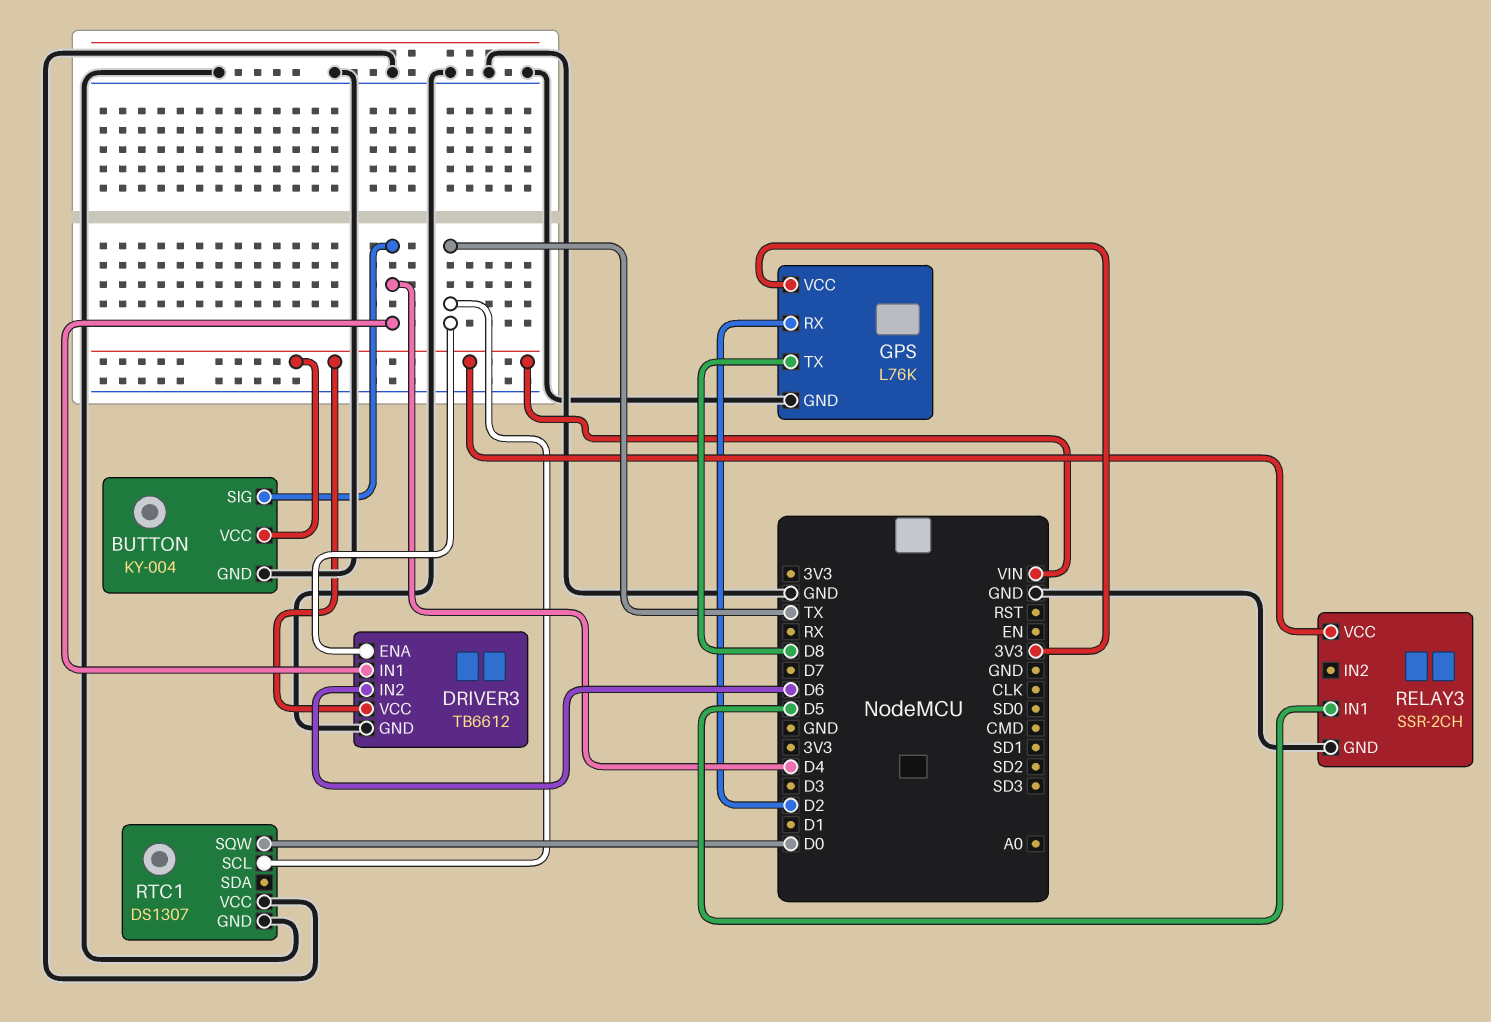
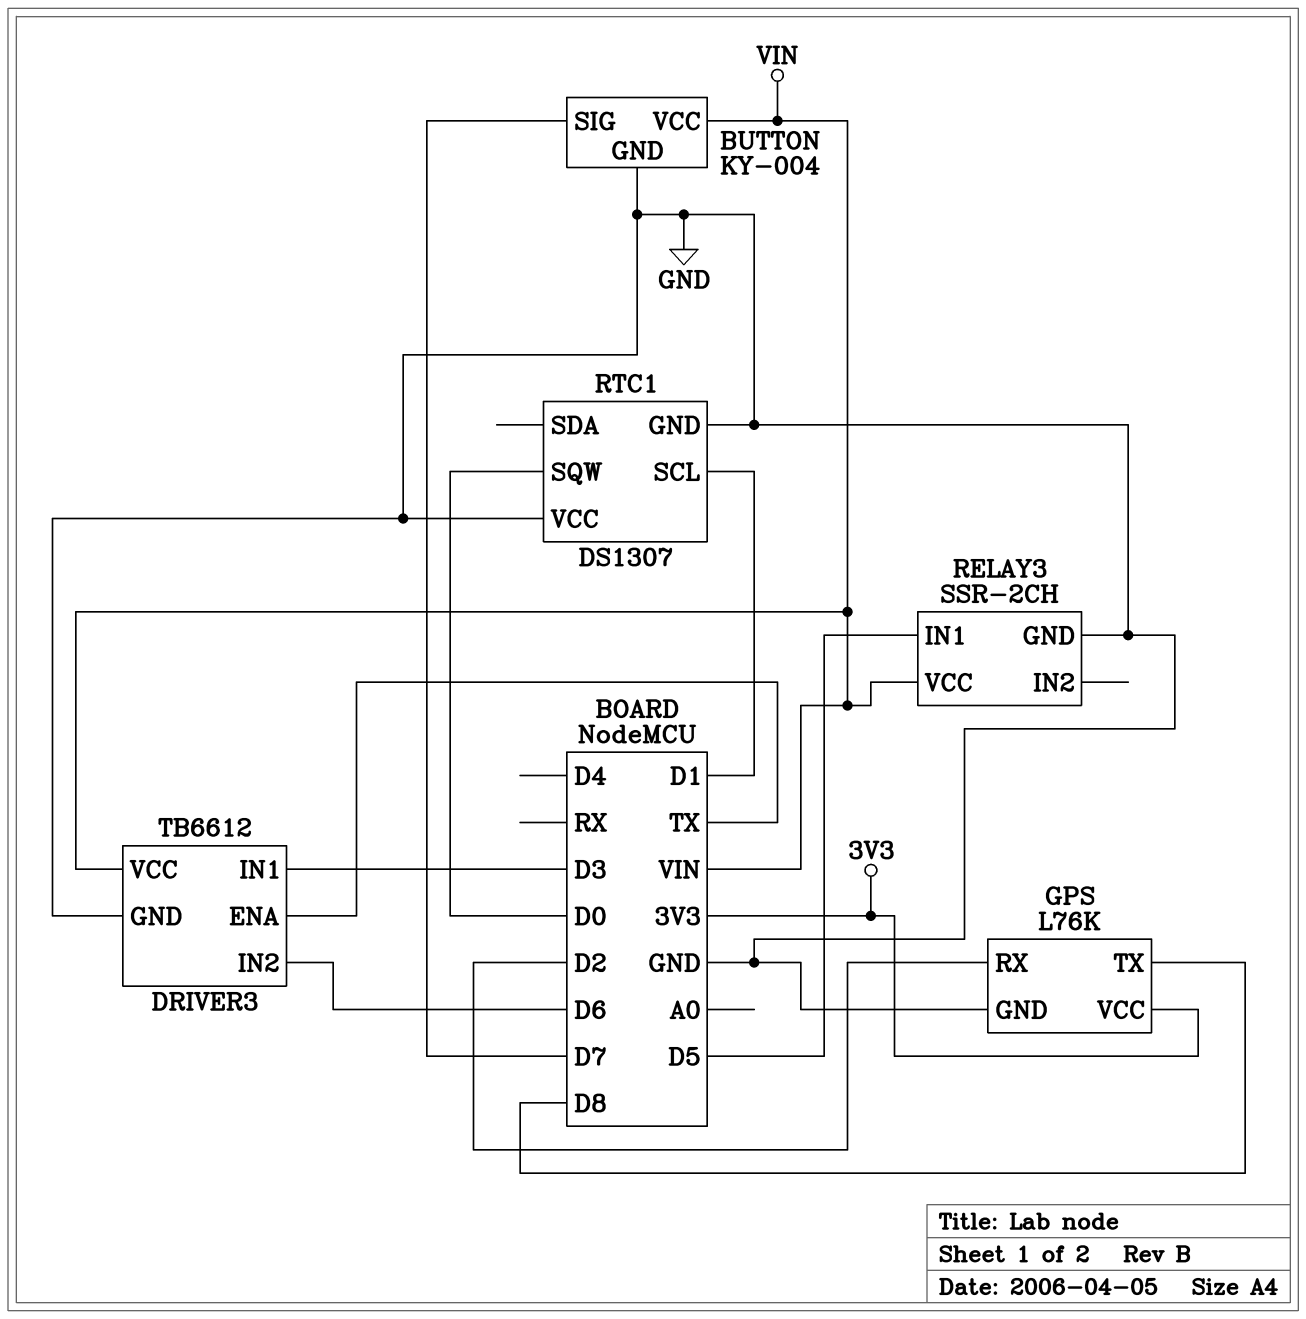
BUTTON pin SIG: D4 -> D7
DRIVER3 pin IN1: D4 -> D3
RTC1 pin SCL: TX -> D1

